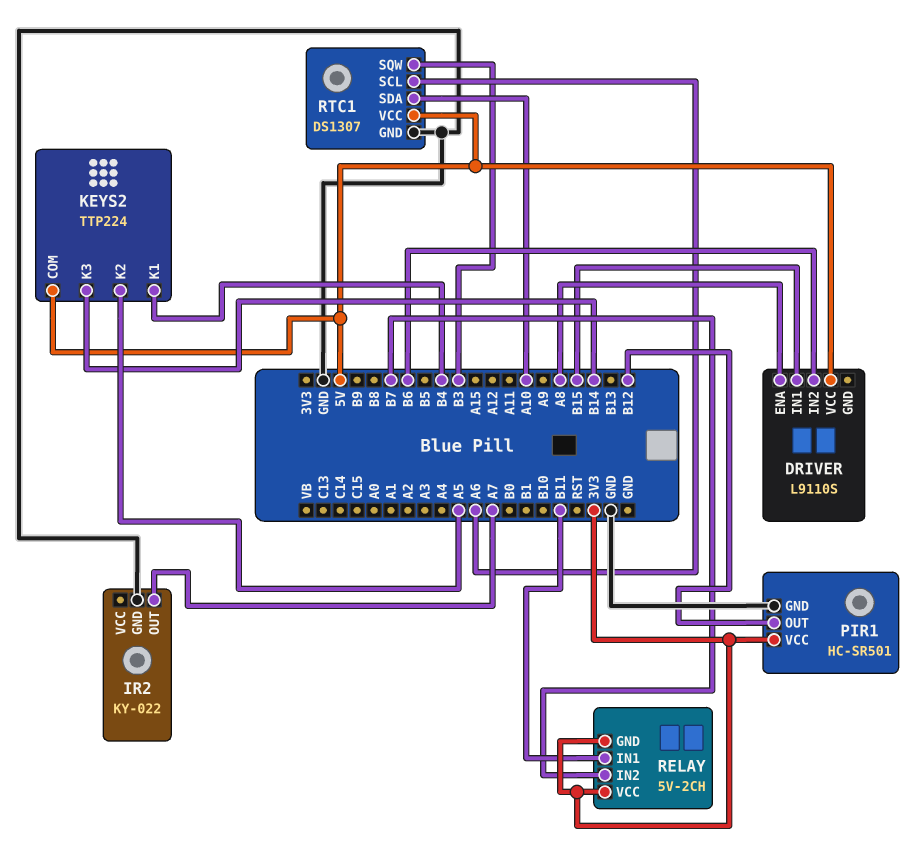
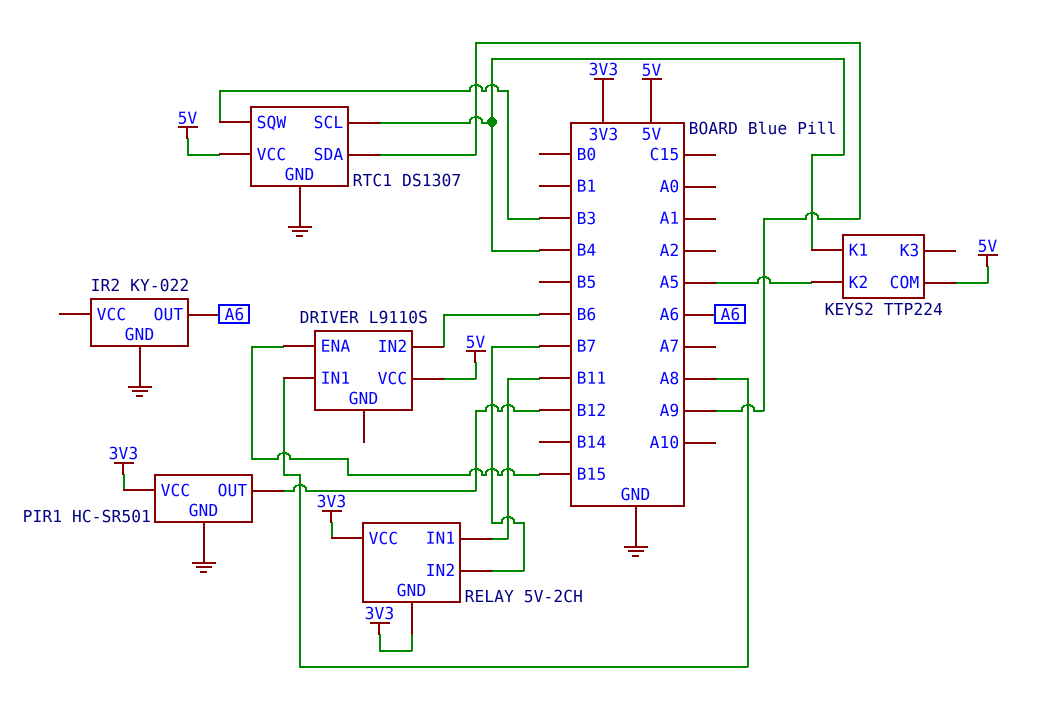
DRIVER pin ENA: A8 -> B15
DRIVER pin IN1: B15 -> A8
IR2 pin OUT: A7 -> A6
KEYS2 pin K3: B14 -> none
RTC1 pin SCL: A6 -> B4
RTC1 pin SDA: A10 -> A9

